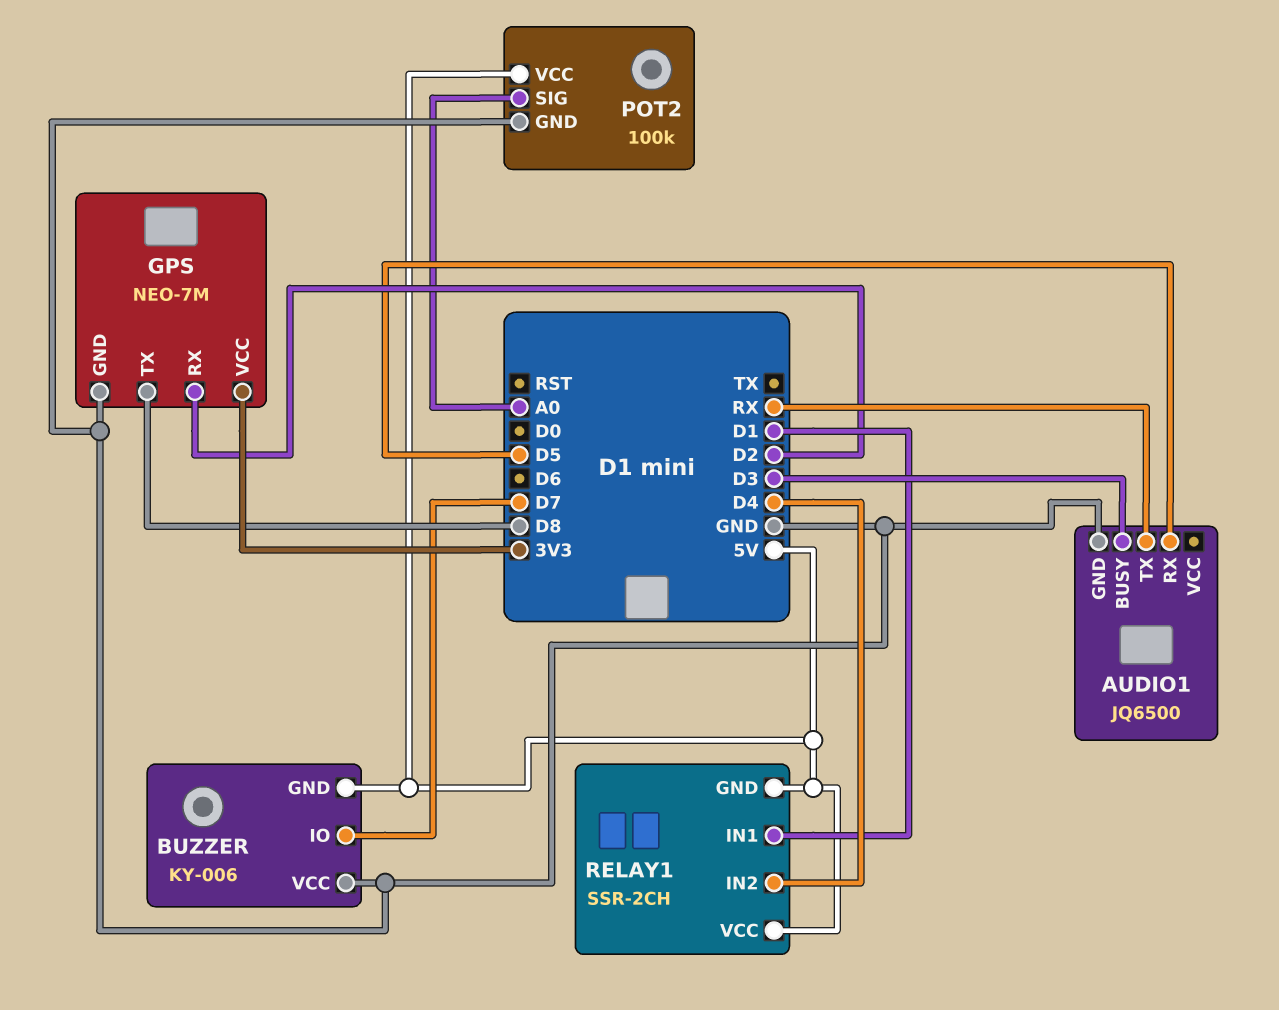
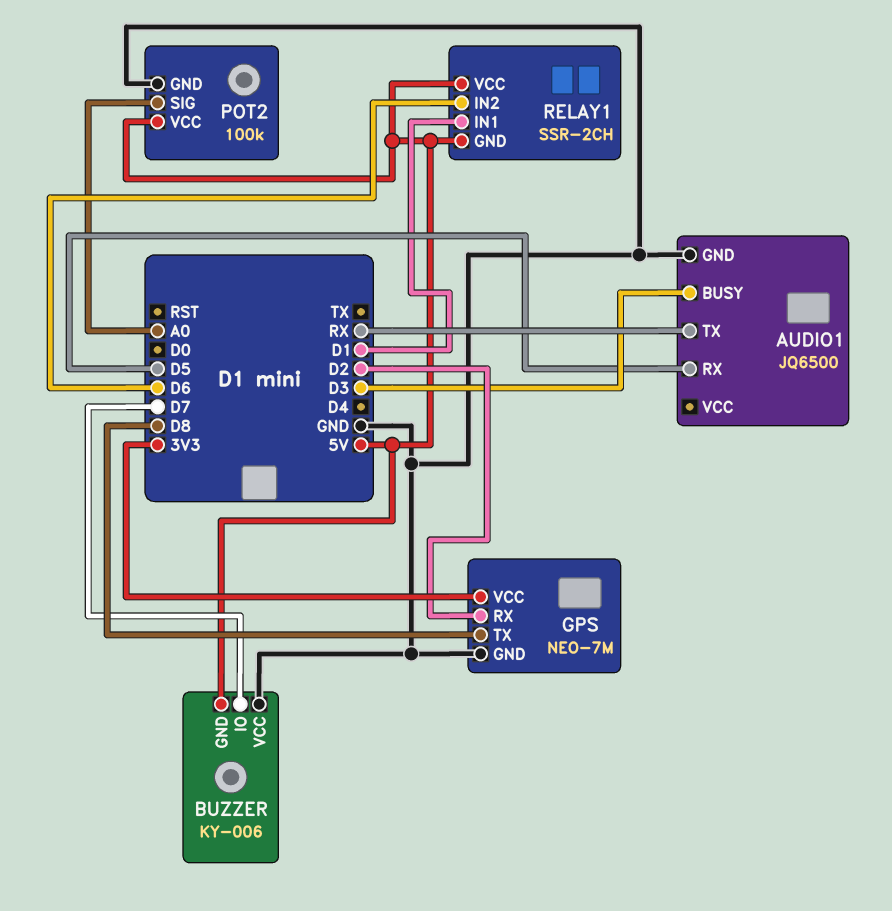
RELAY1 pin IN2: D4 -> D6

